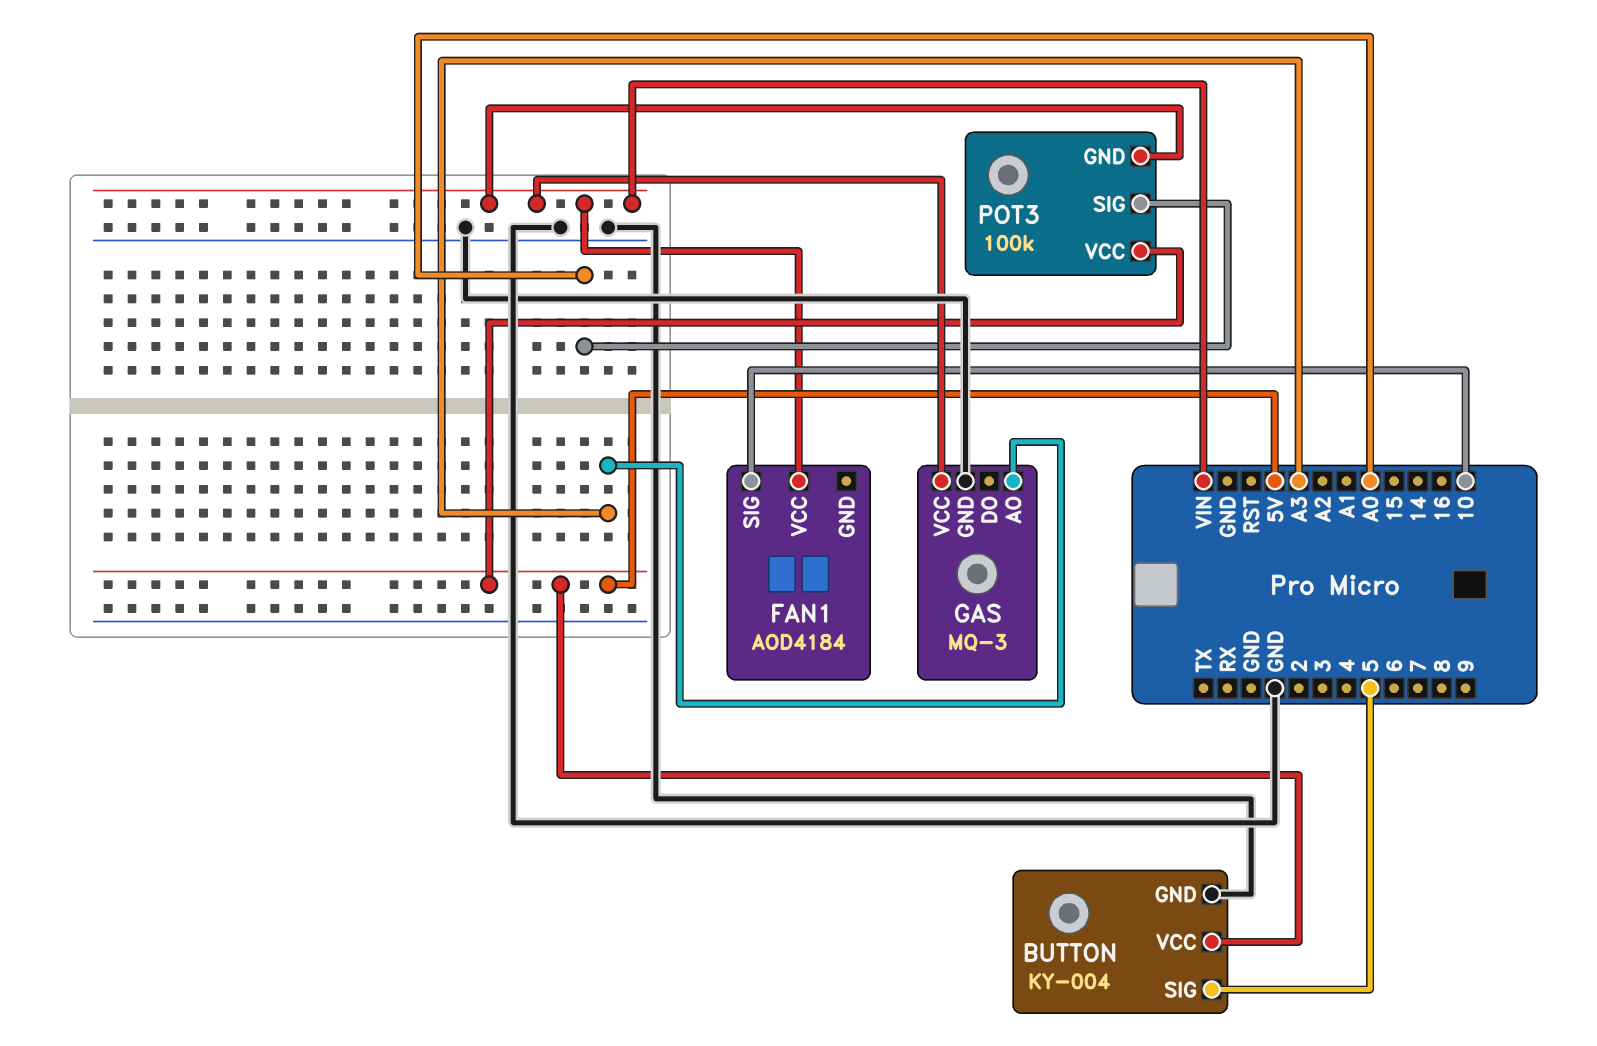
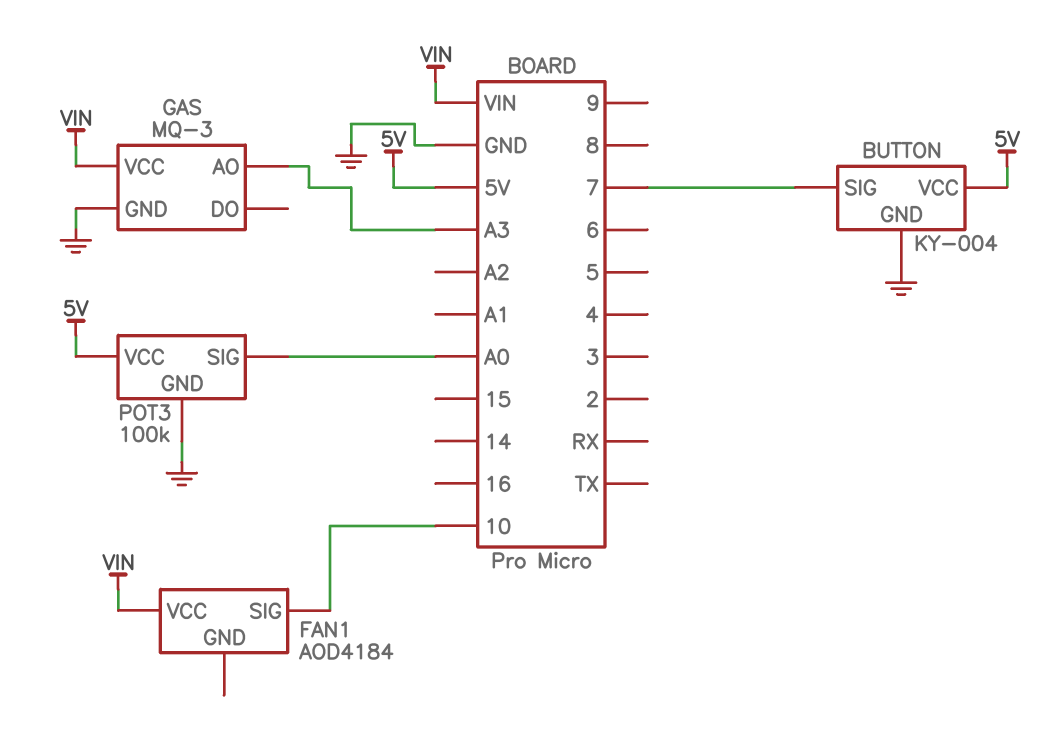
BUTTON pin SIG: 5 -> 7
POT3 pin GND: VIN -> GND

